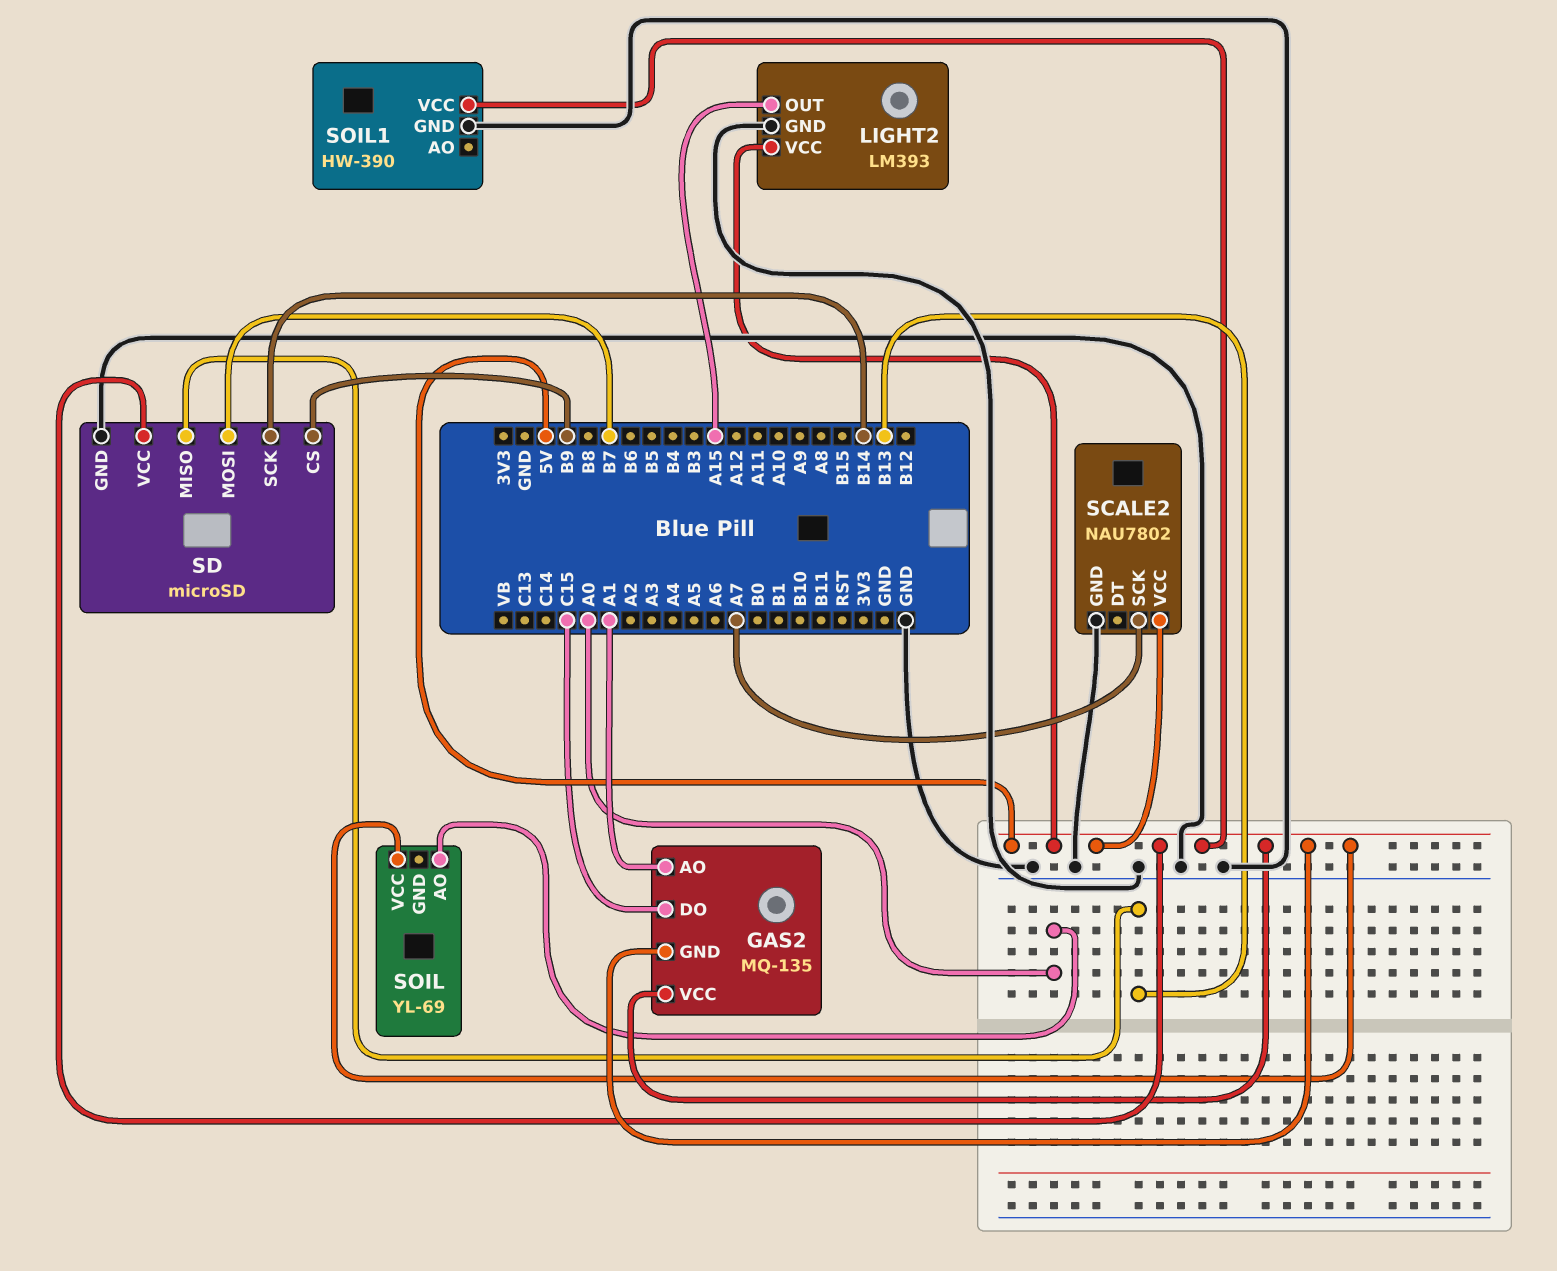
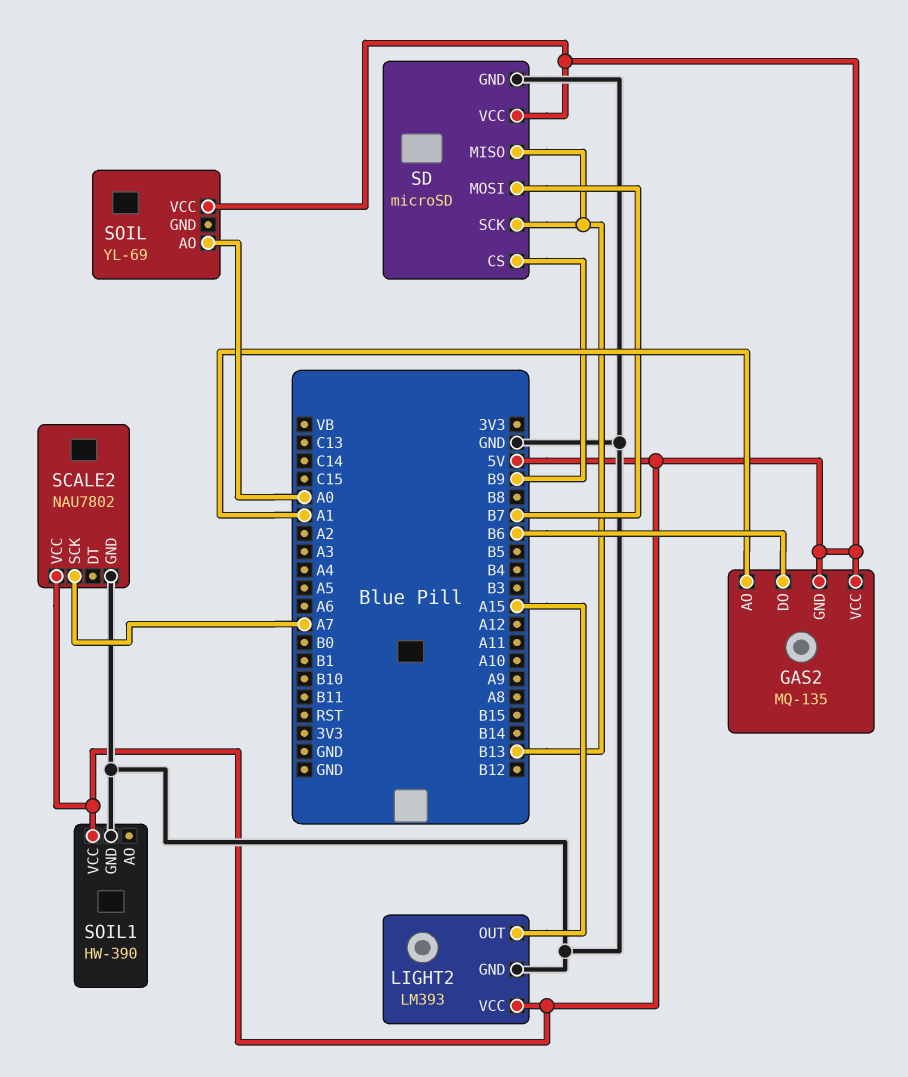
GAS2 pin DO: C15 -> B6
SD pin SCK: B14 -> B13

